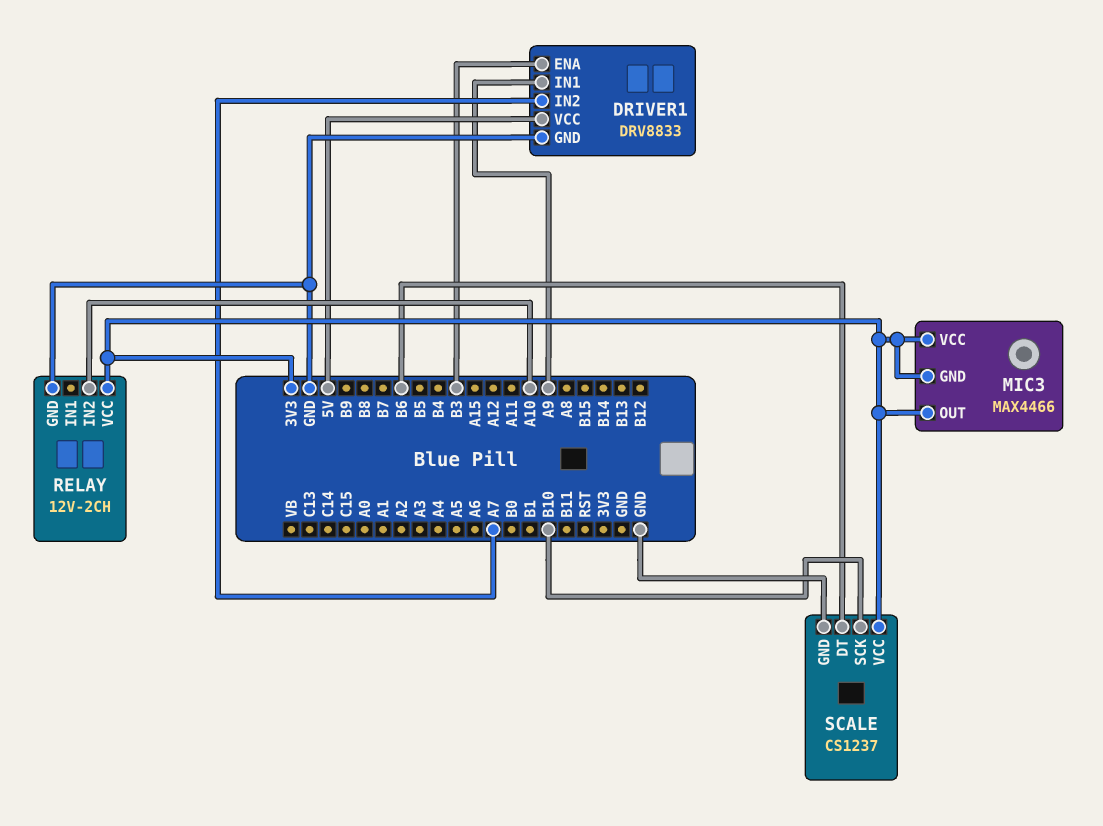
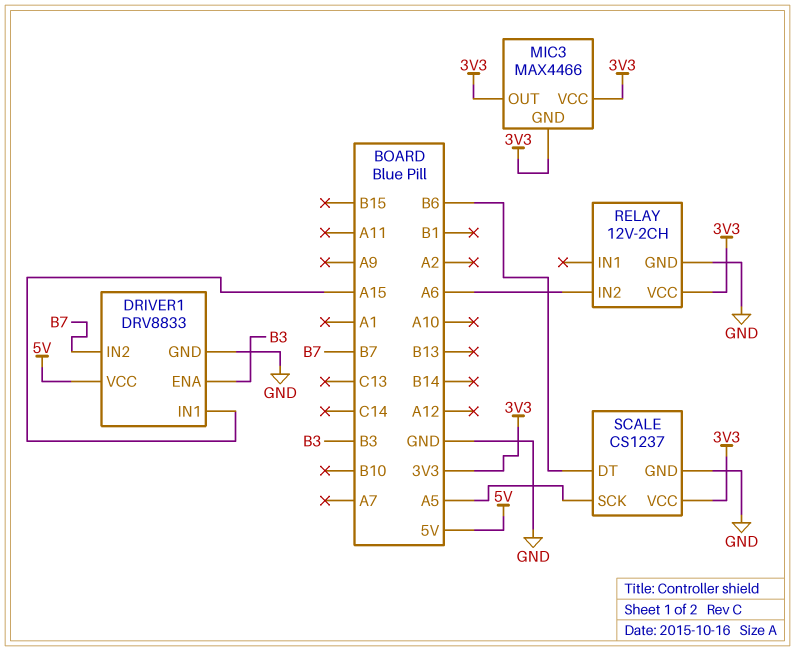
DRIVER1 pin IN1: A9 -> A15
DRIVER1 pin IN2: A7 -> B7
RELAY pin IN2: A10 -> A6
SCALE pin SCK: B10 -> A5

